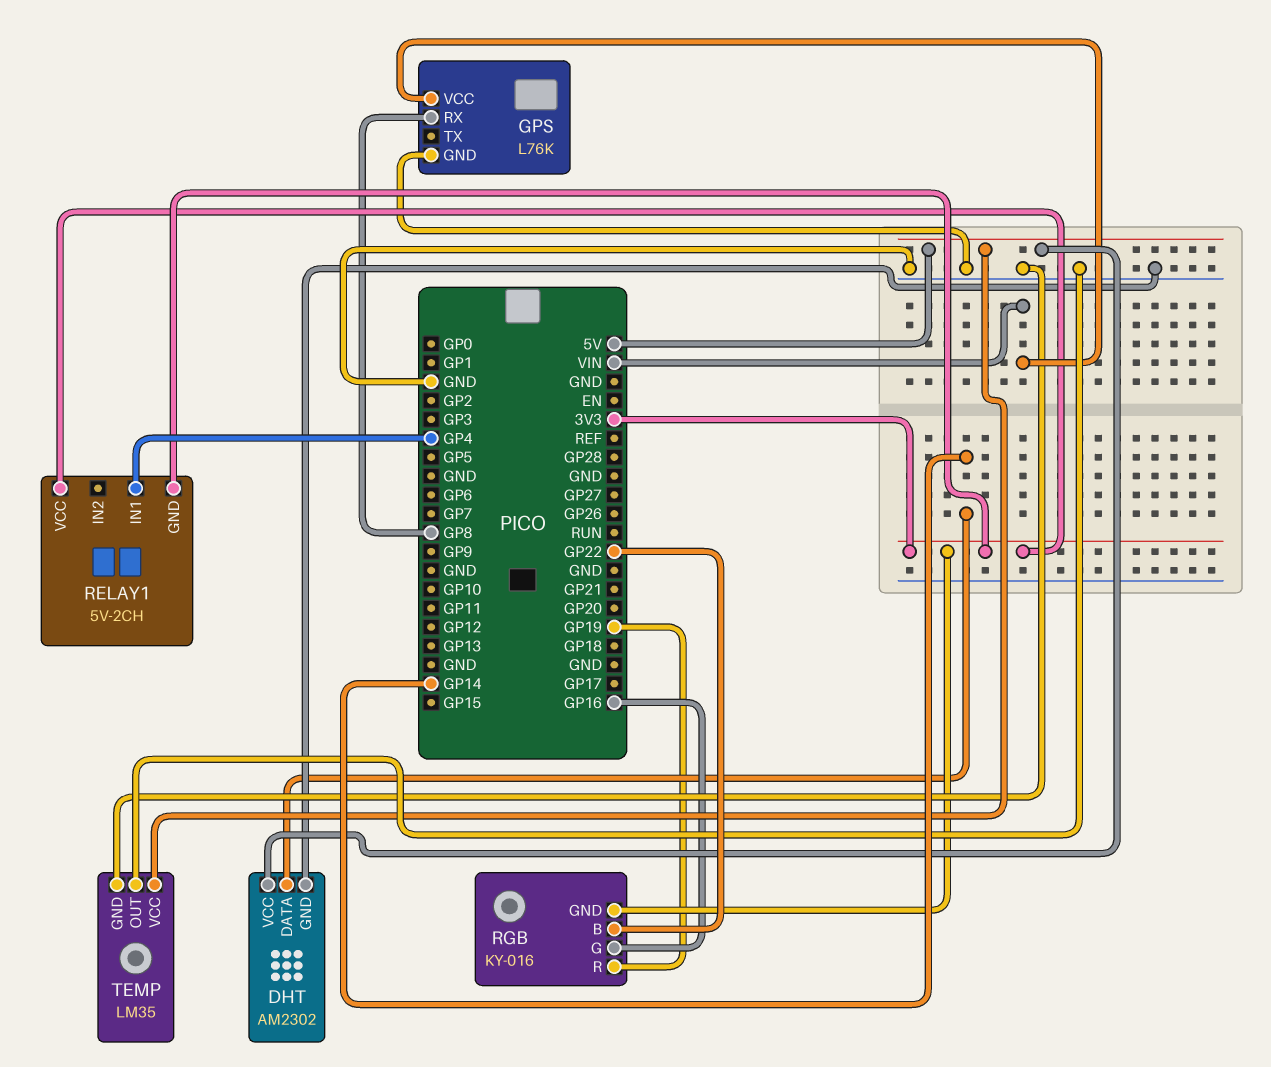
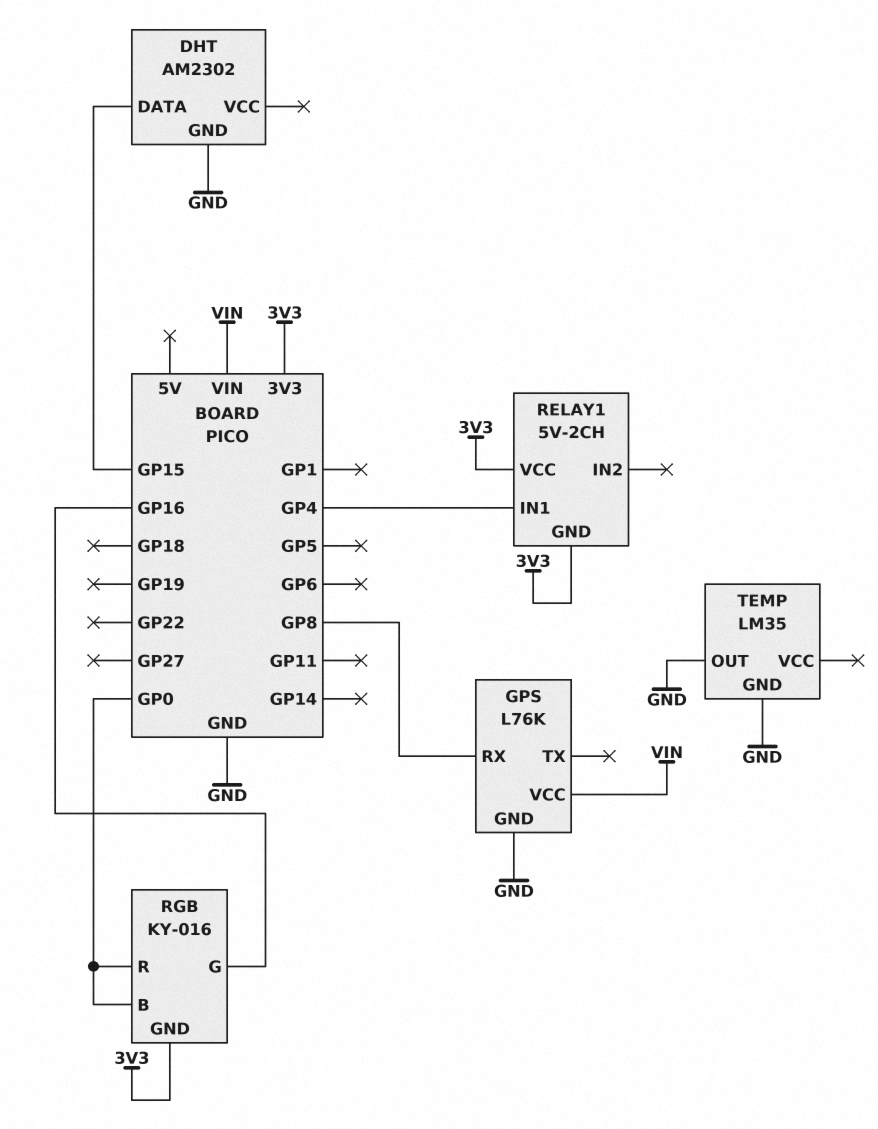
DHT pin DATA: GP14 -> GP15
DHT pin VCC: 5V -> none
RGB pin B: GP22 -> GP0
RGB pin R: GP19 -> GP0
TEMP pin VCC: 5V -> none

